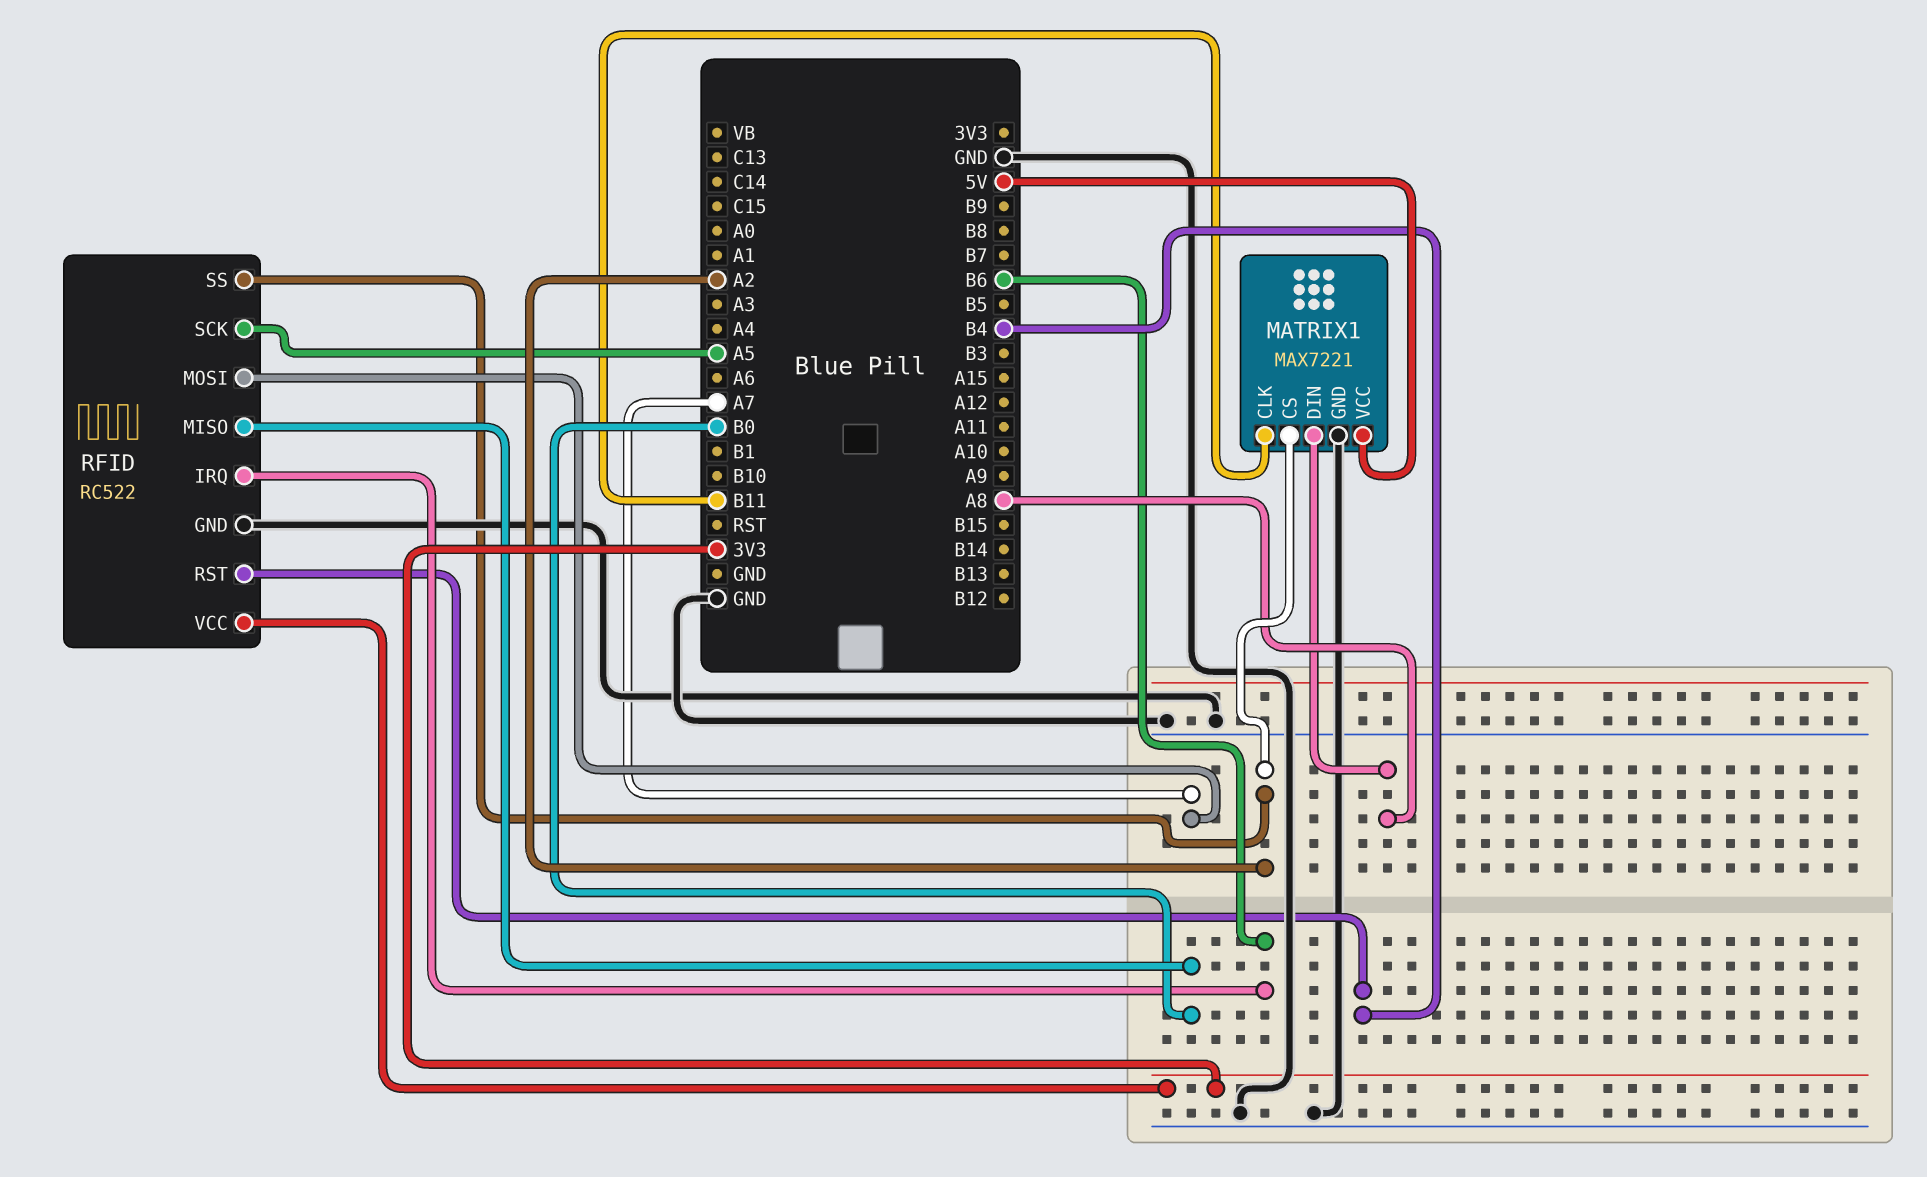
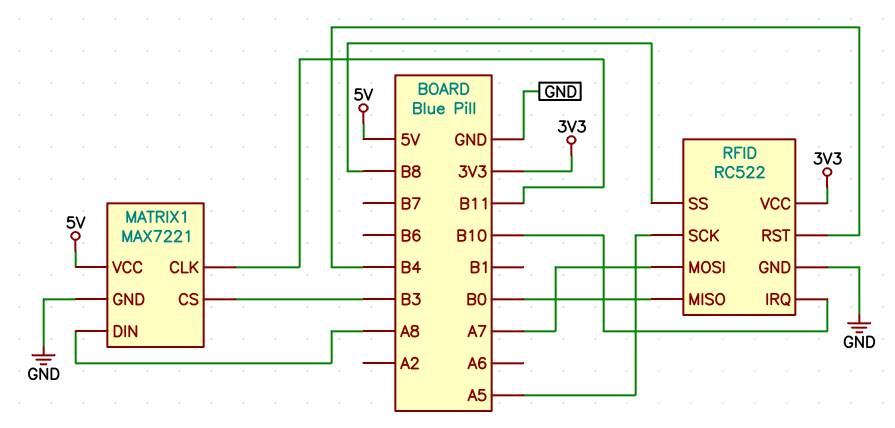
MATRIX1 pin CS: A2 -> B3
RFID pin IRQ: B6 -> B10
RFID pin SS: A2 -> B8

